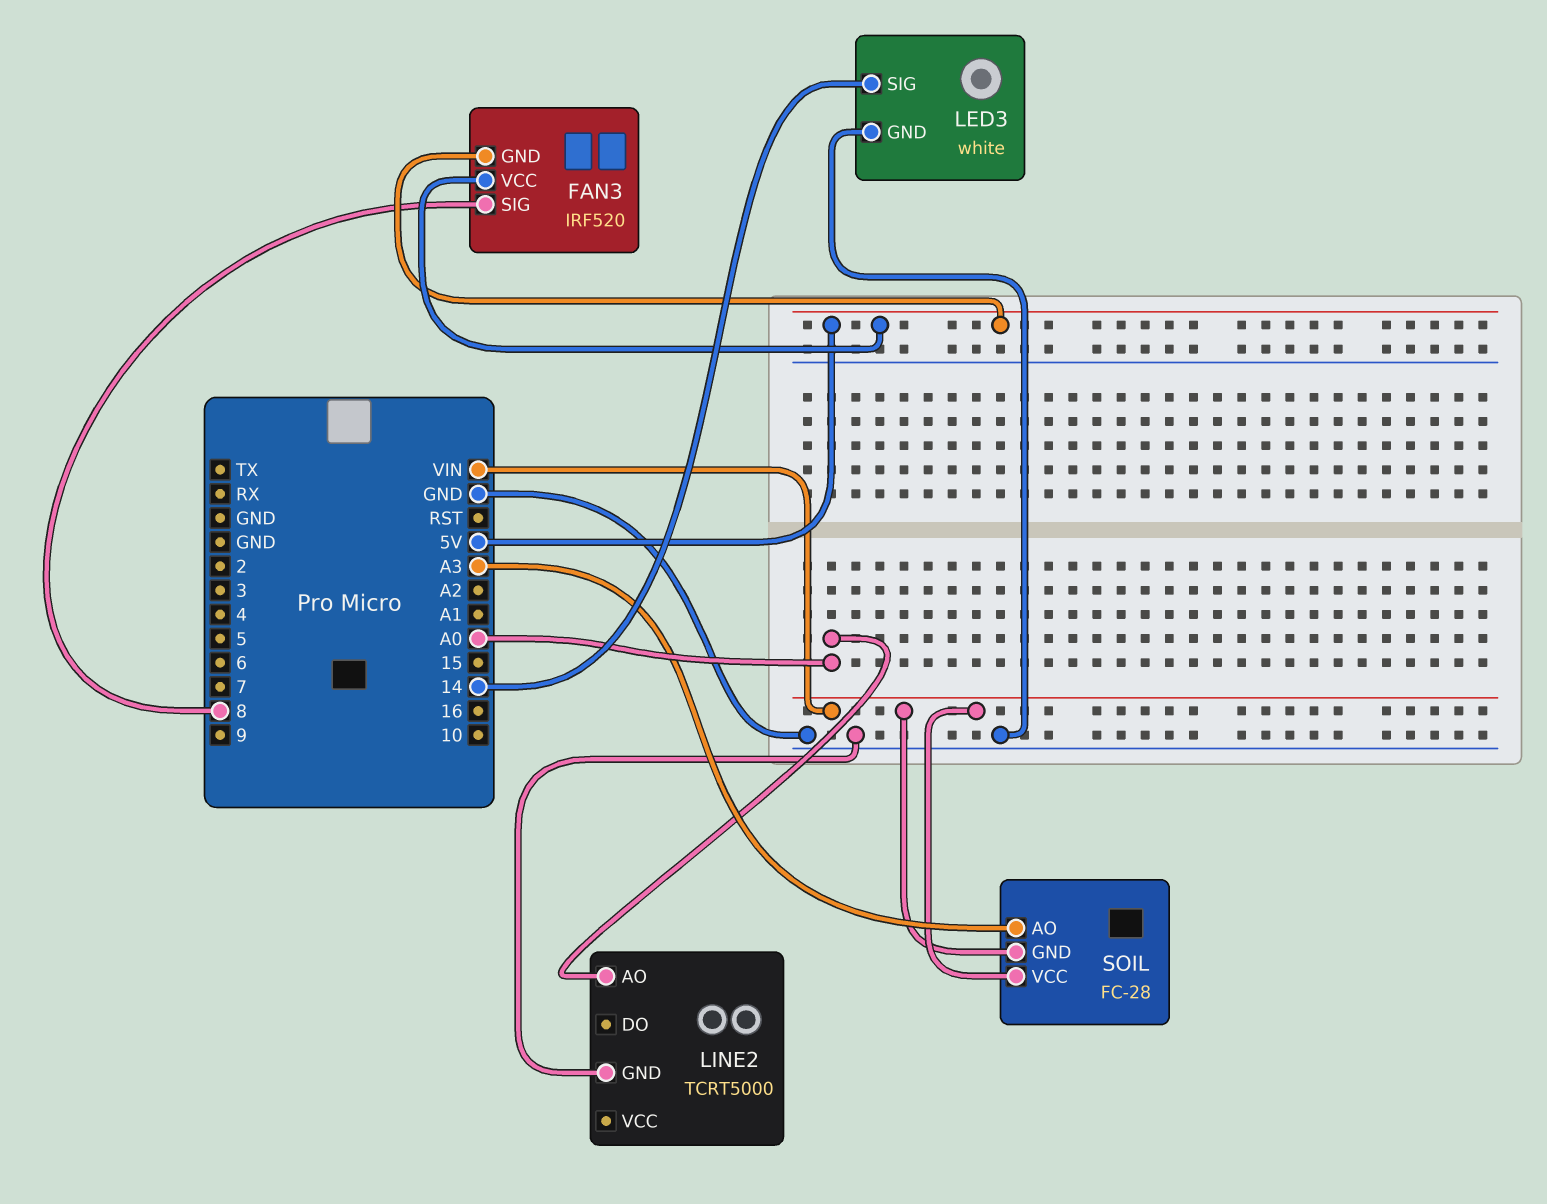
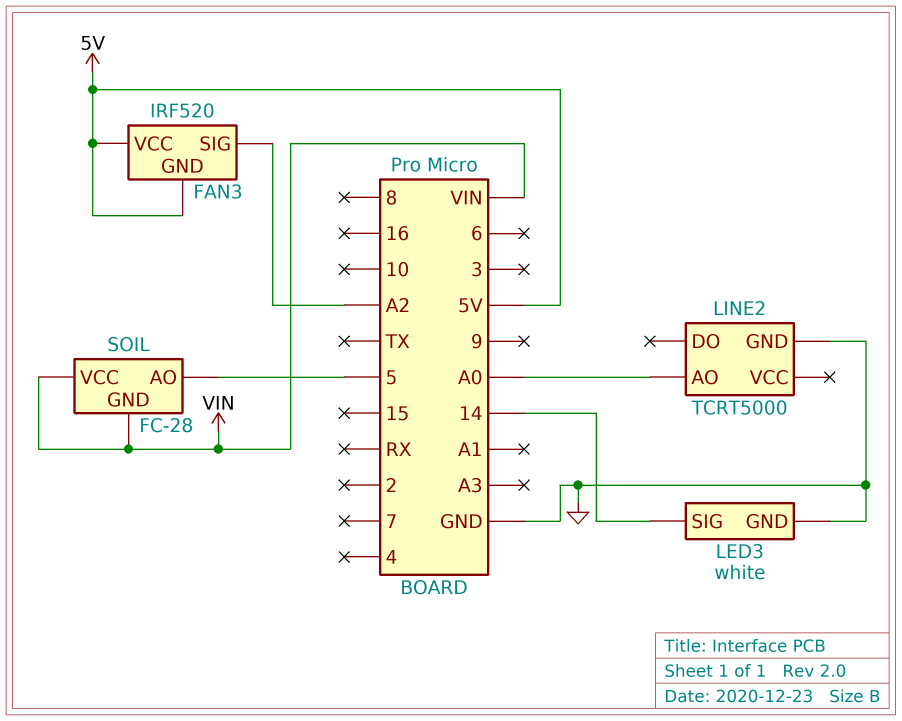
FAN3 pin SIG: 8 -> A2
SOIL pin AO: A3 -> 5

